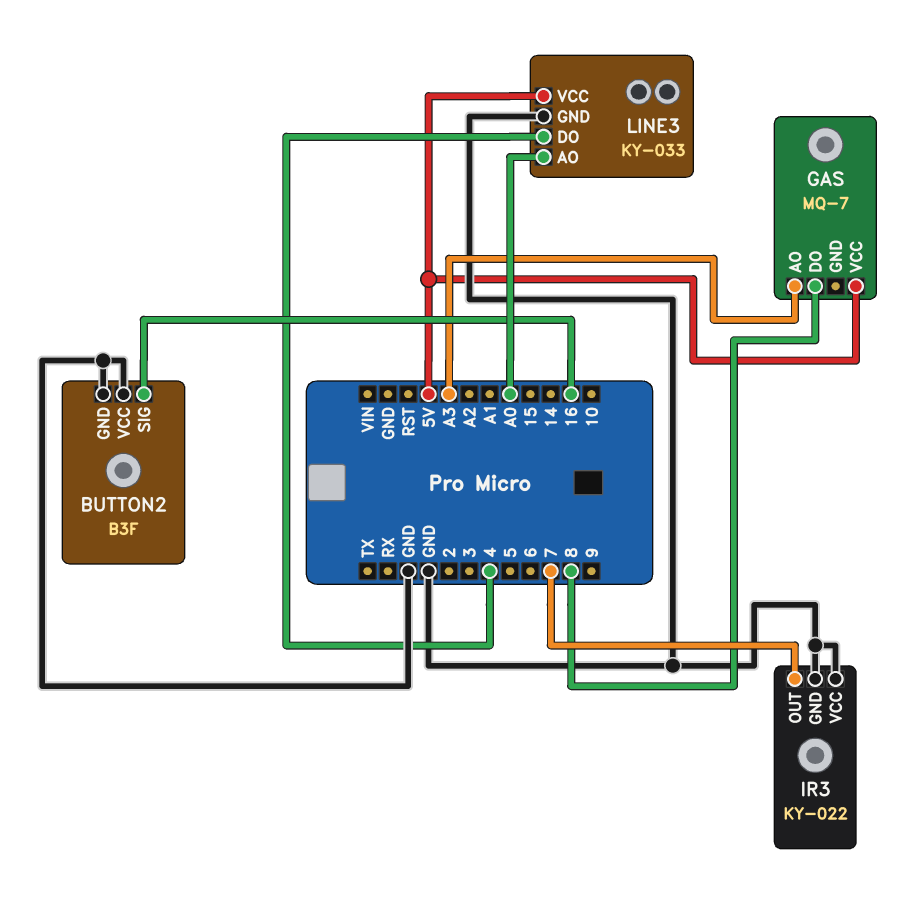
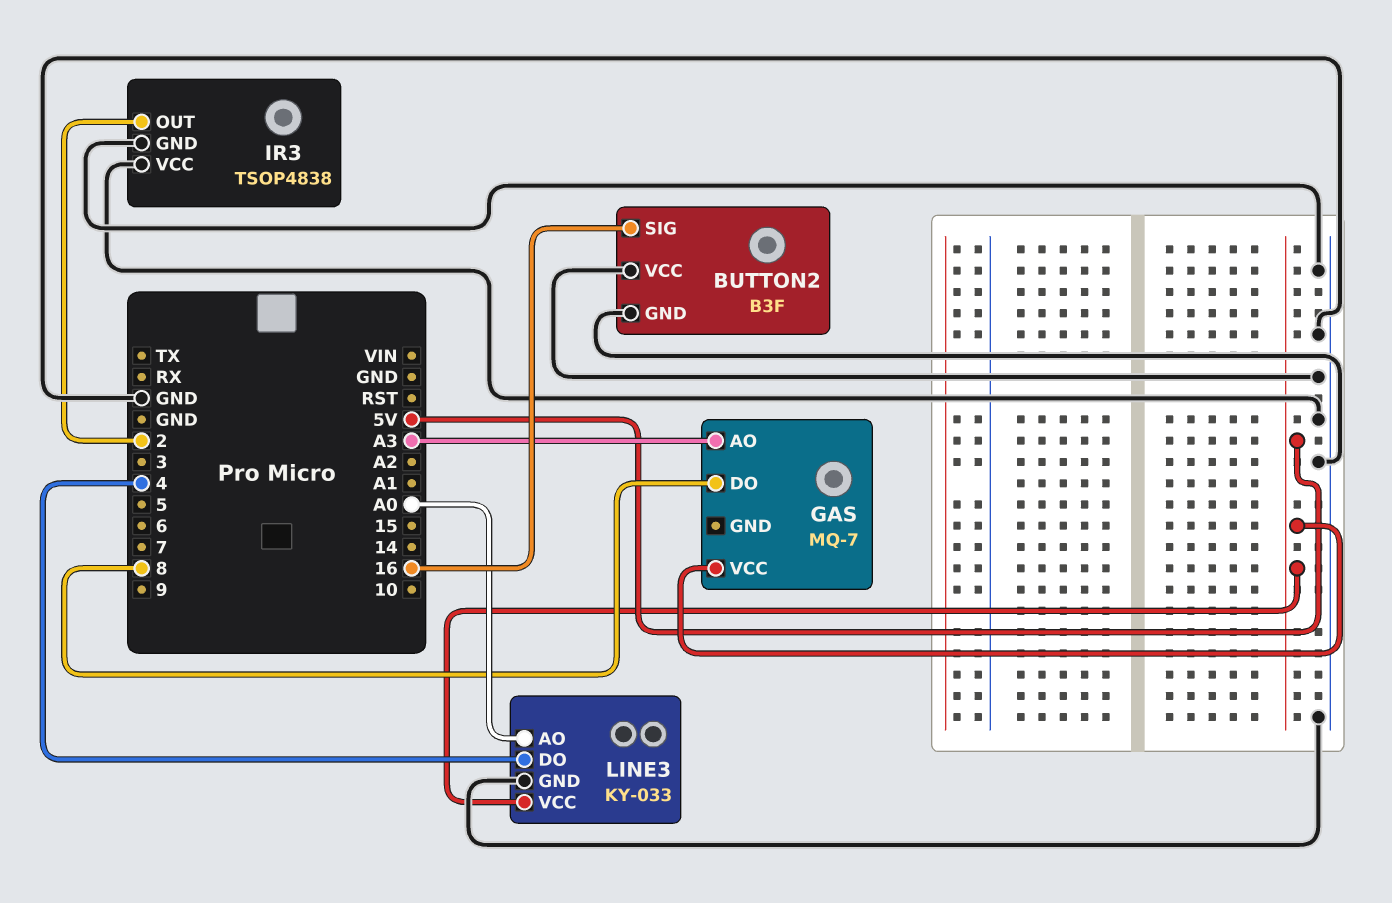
IR3: KY-022 -> TSOP4838
IR3 pin OUT: 7 -> 2

